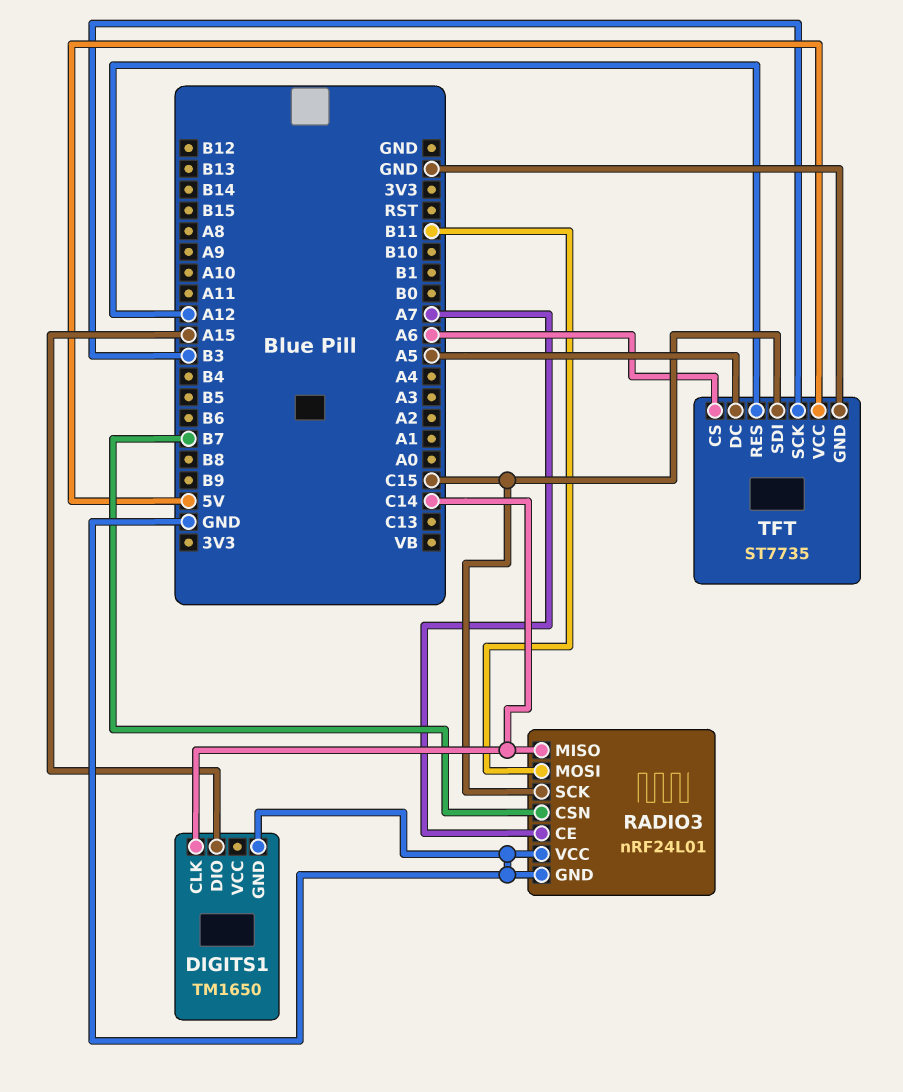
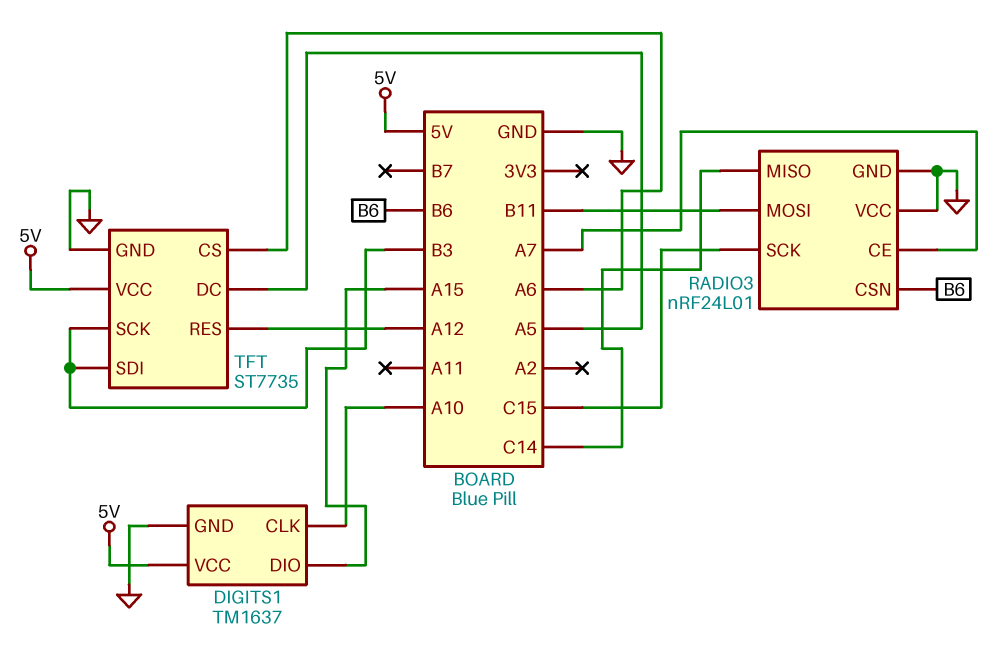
DIGITS1: TM1650 -> TM1637
DIGITS1 pin CLK: C14 -> A10
DIGITS1 pin VCC: none -> 5V
RADIO3 pin CSN: B7 -> B6
TFT pin SDI: C15 -> B3

